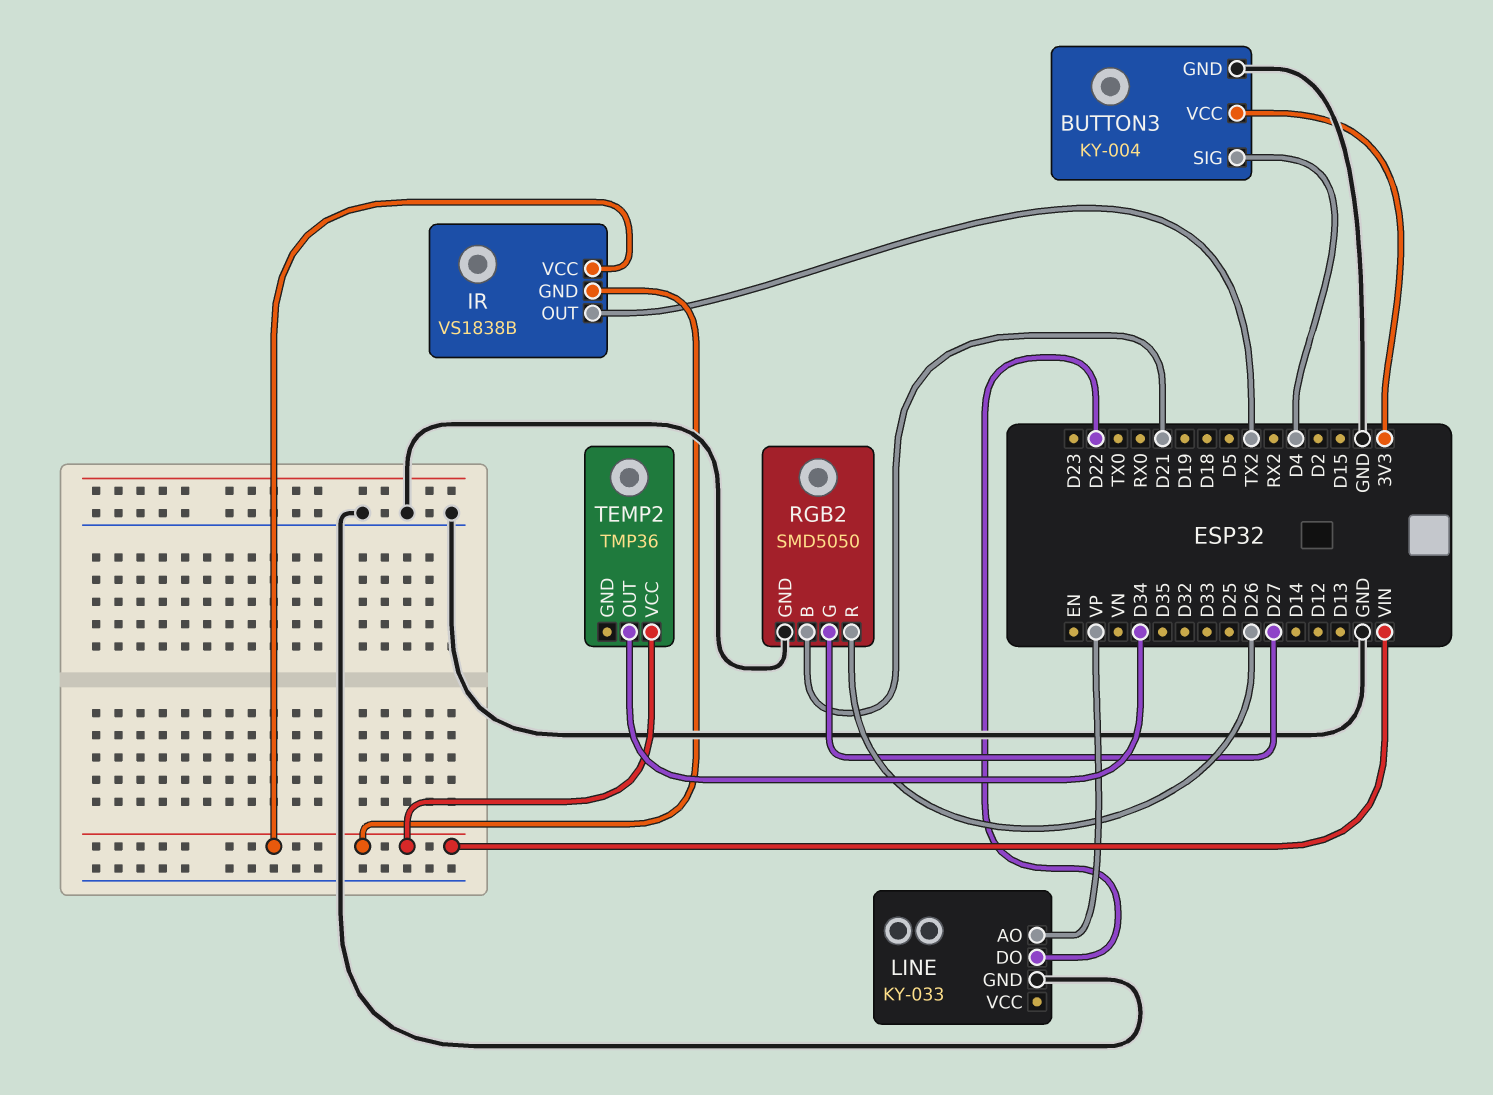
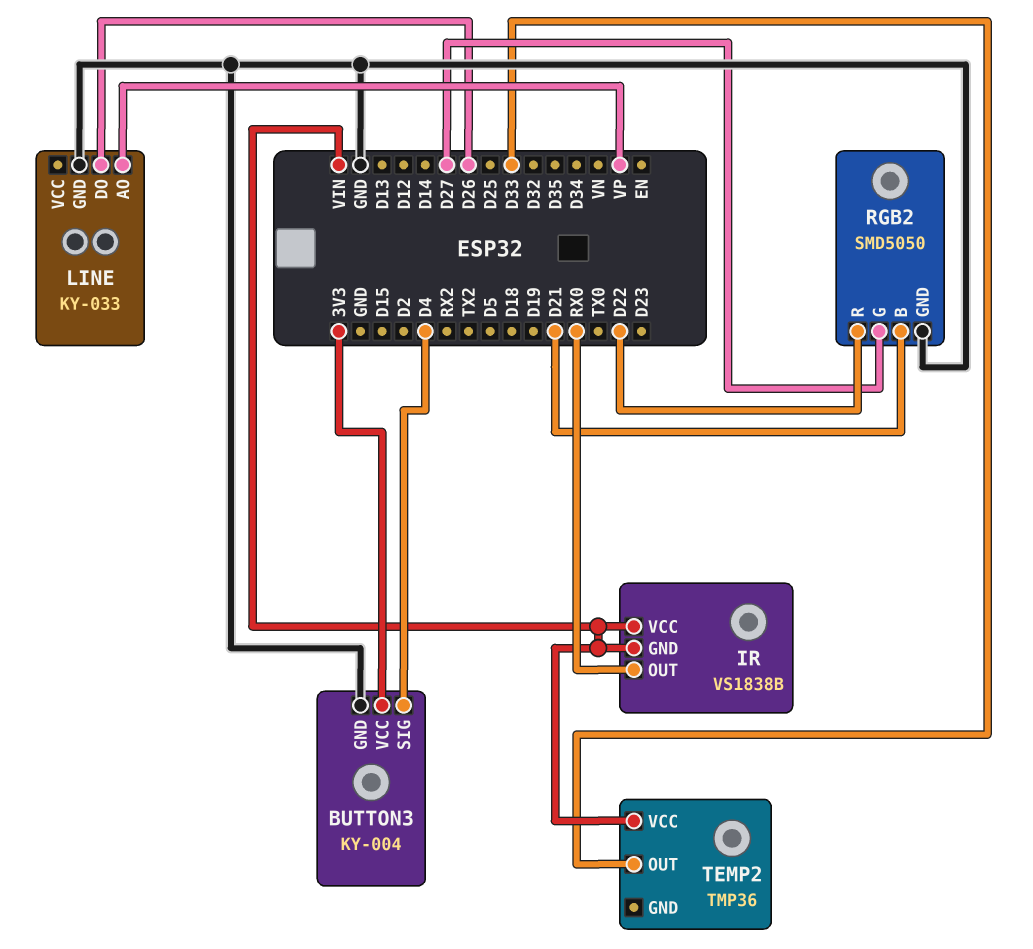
IR pin OUT: TX2 -> RX0
LINE pin DO: D22 -> D26
RGB2 pin R: D26 -> D22
TEMP2 pin OUT: D34 -> D33

